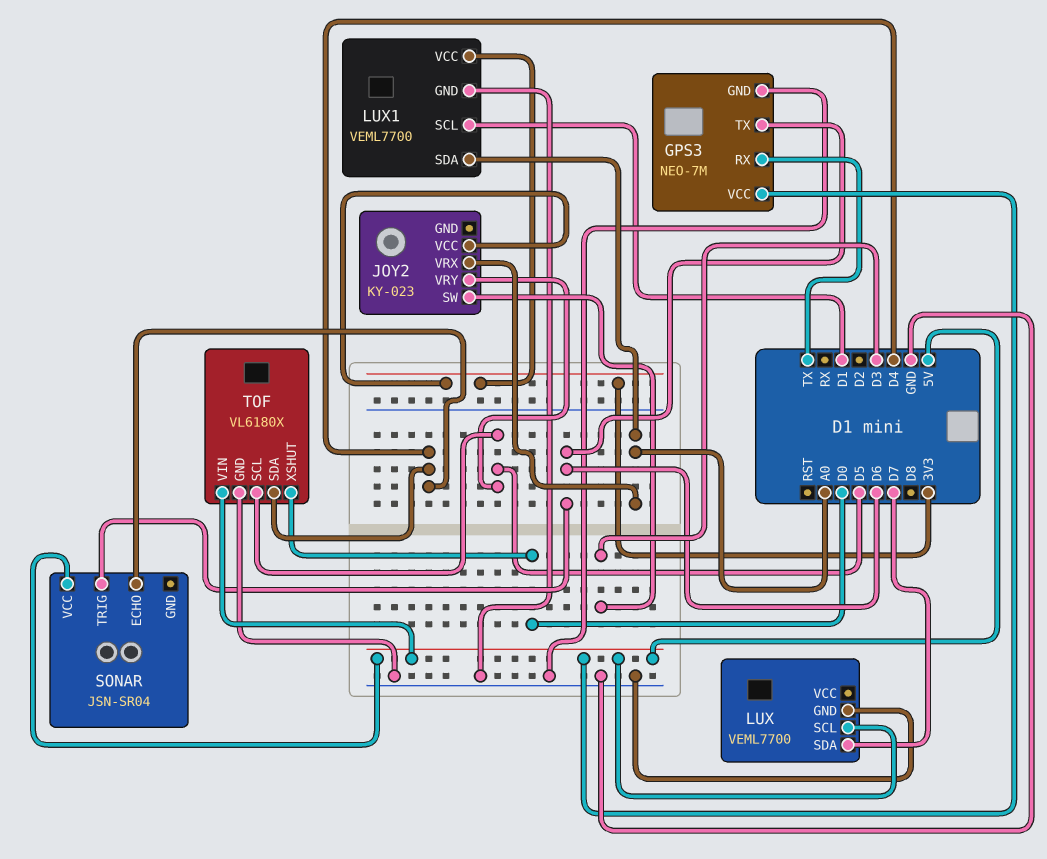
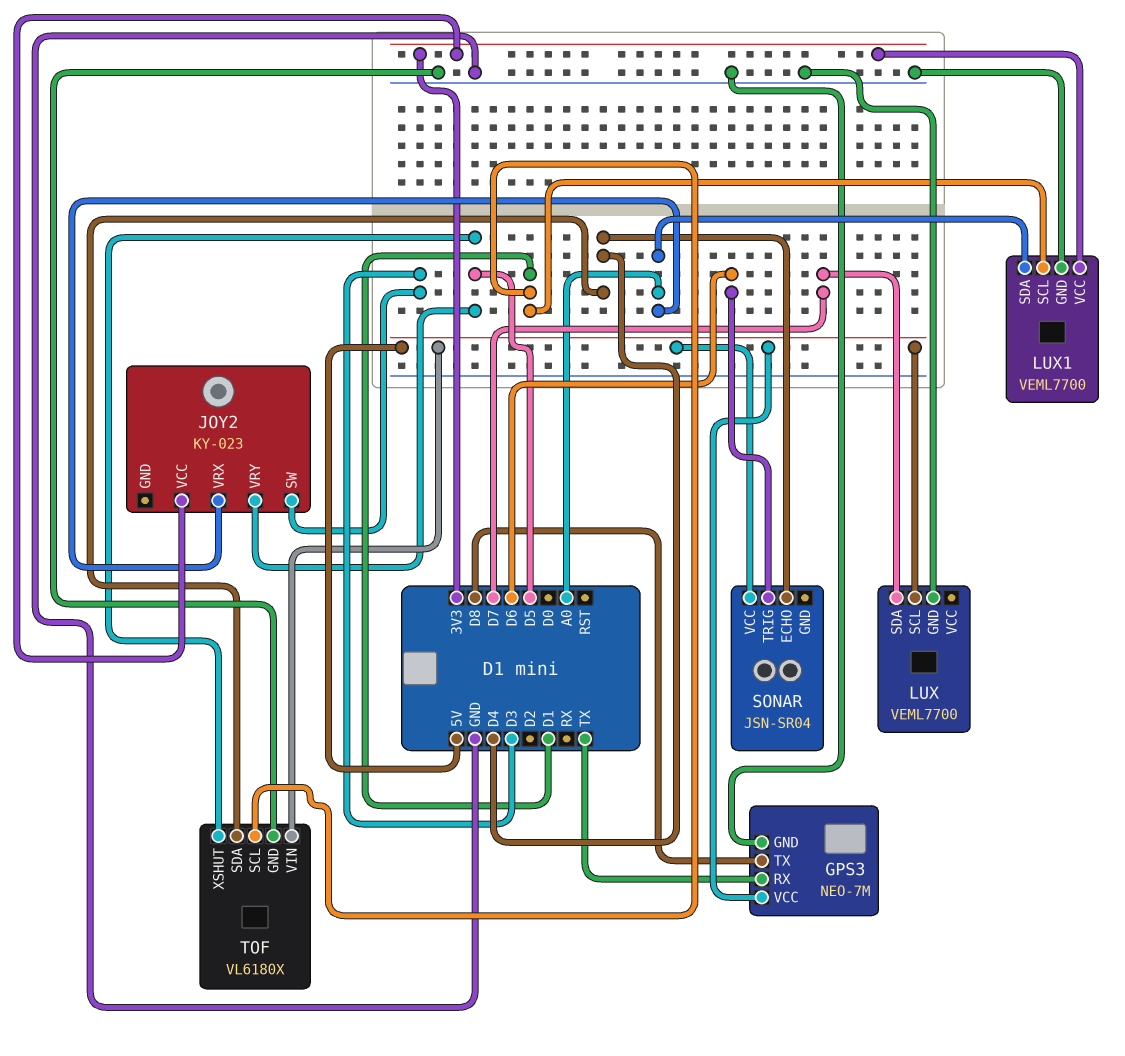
GPS3 pin TX: D6 -> D8
TOF pin SCL: D5 -> D1
TOF pin XSHUT: D0 -> D5

